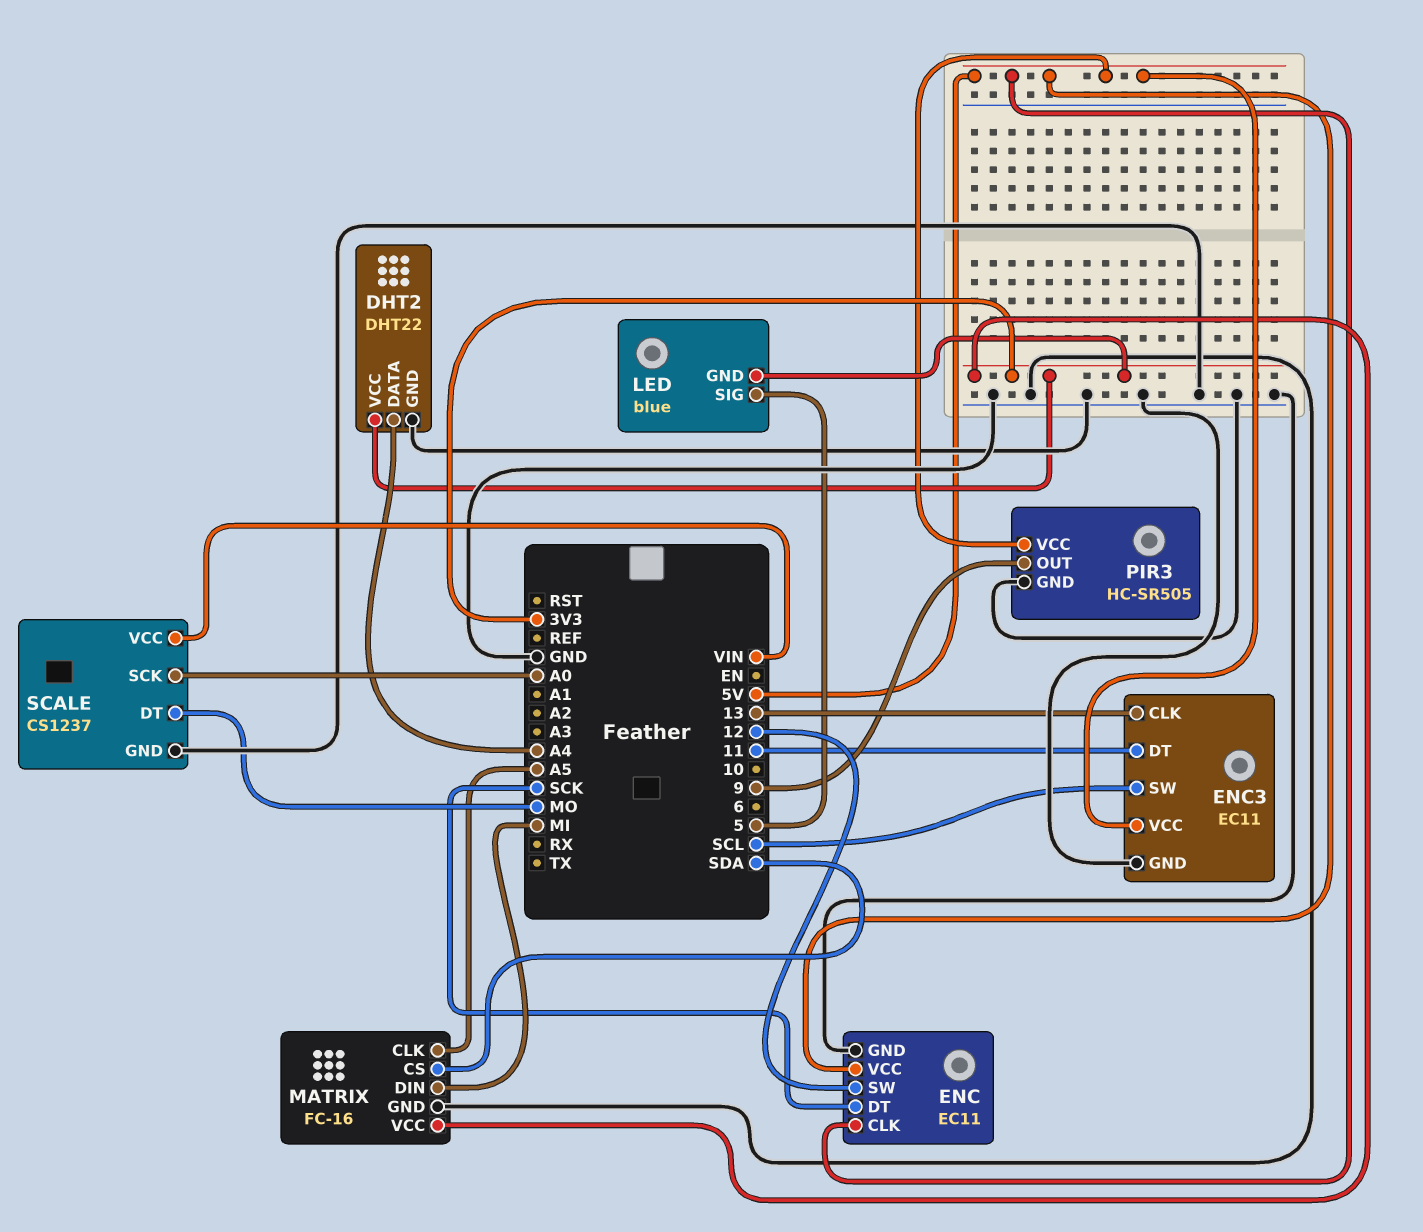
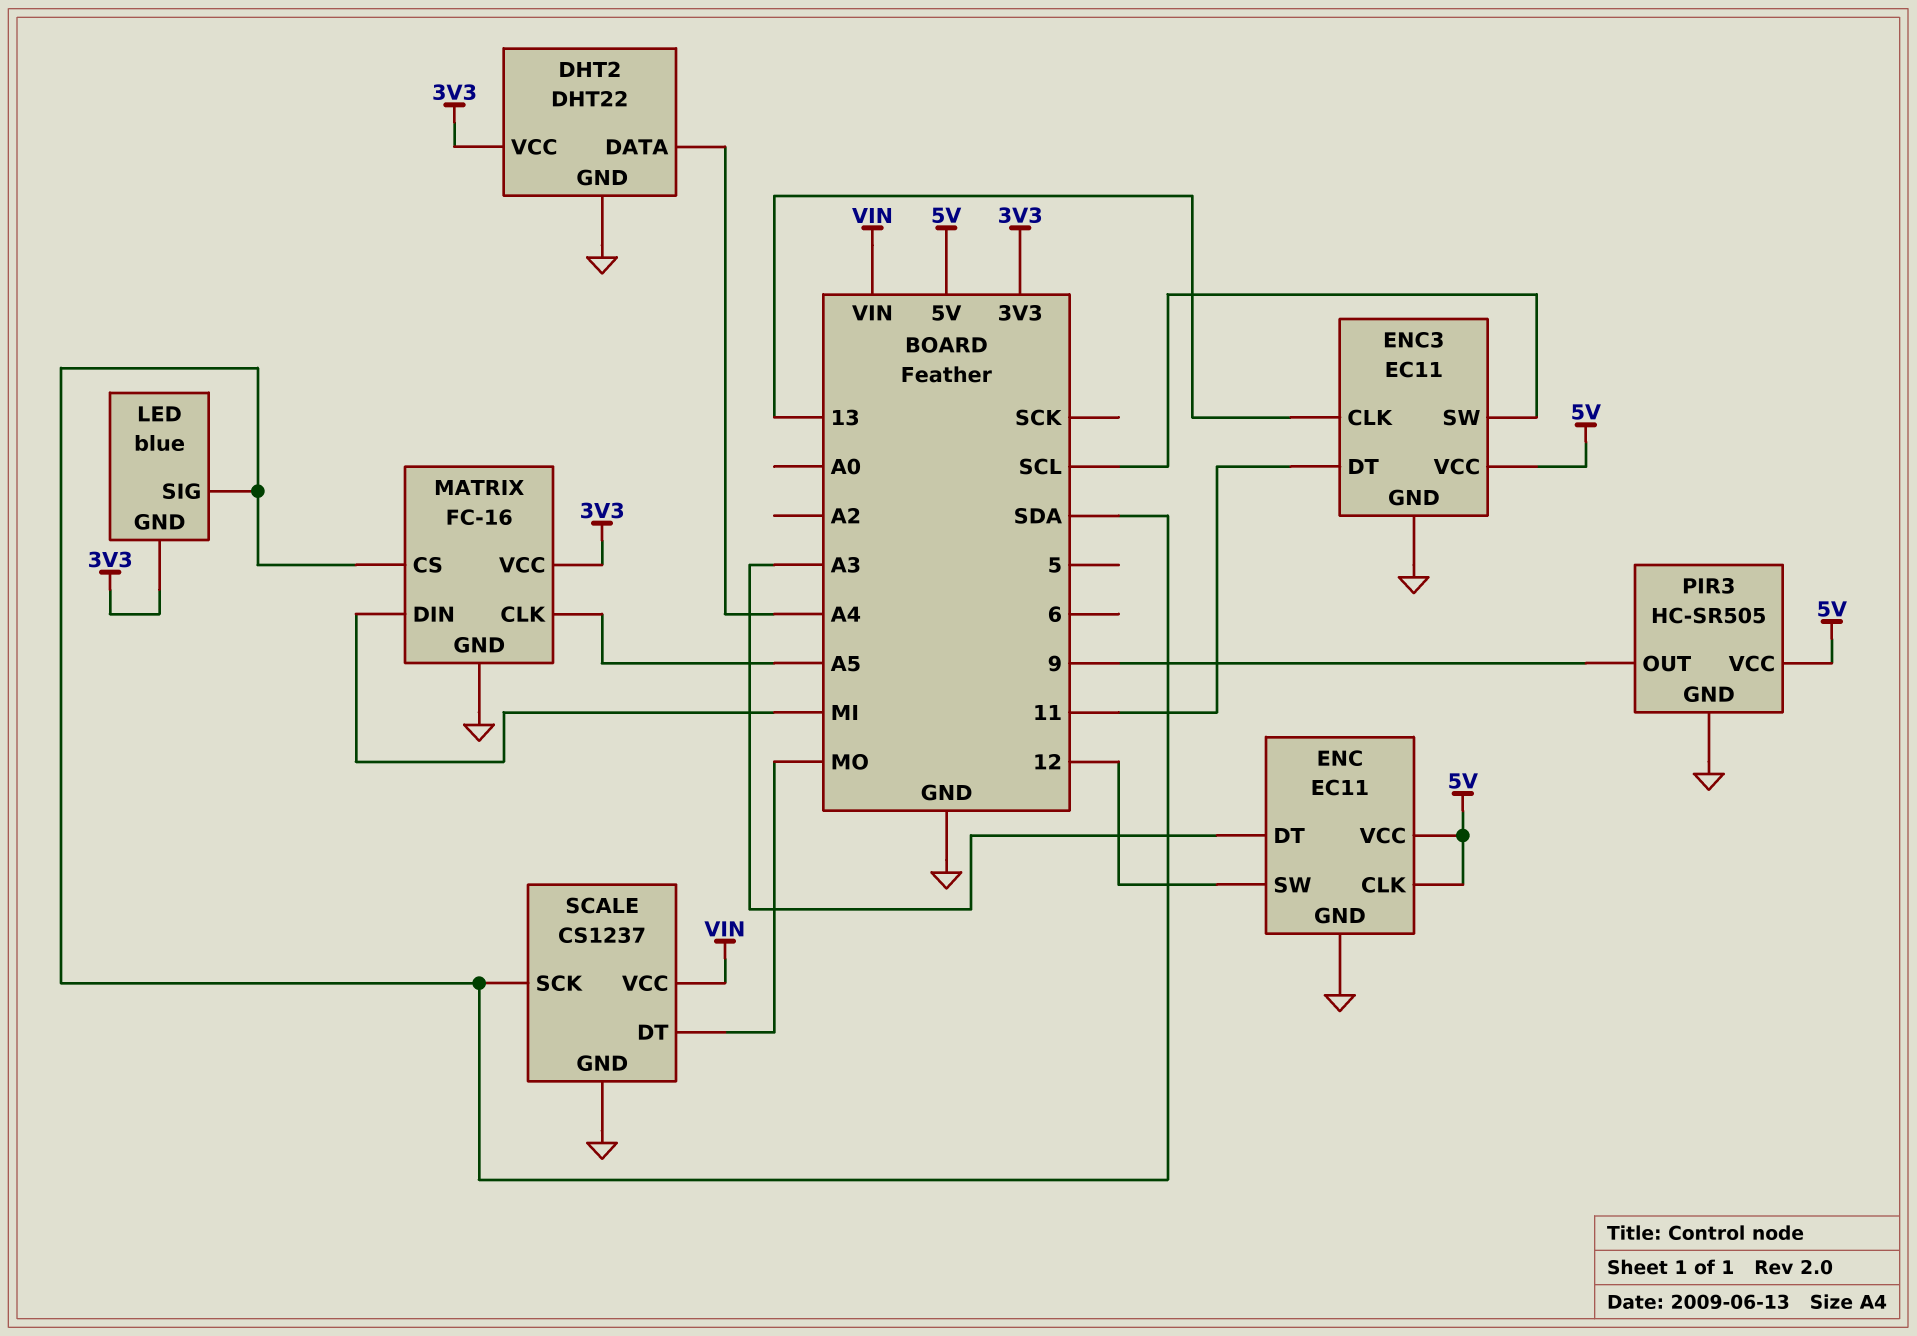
ENC pin DT: SCK -> A3
LED pin SIG: 5 -> SDA
SCALE pin SCK: A0 -> SDA

